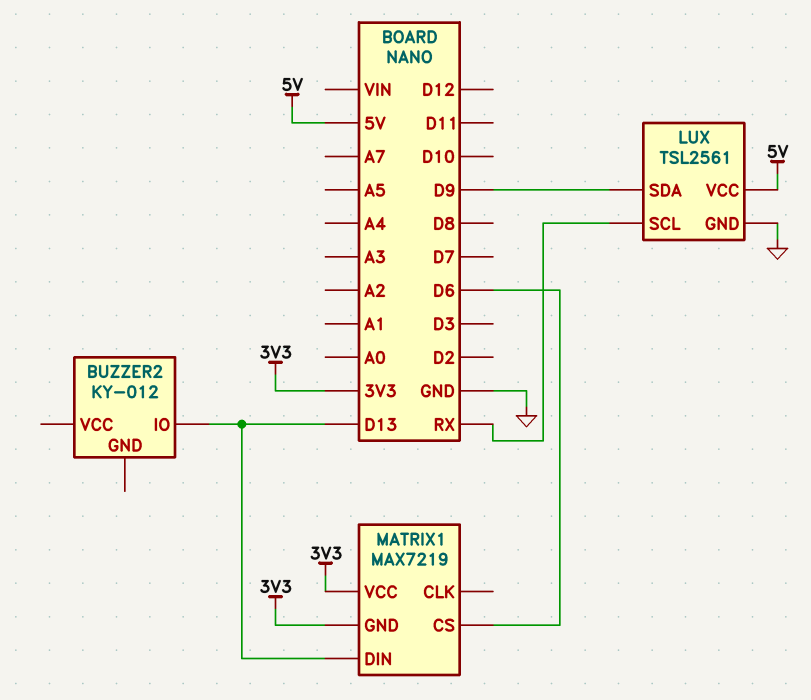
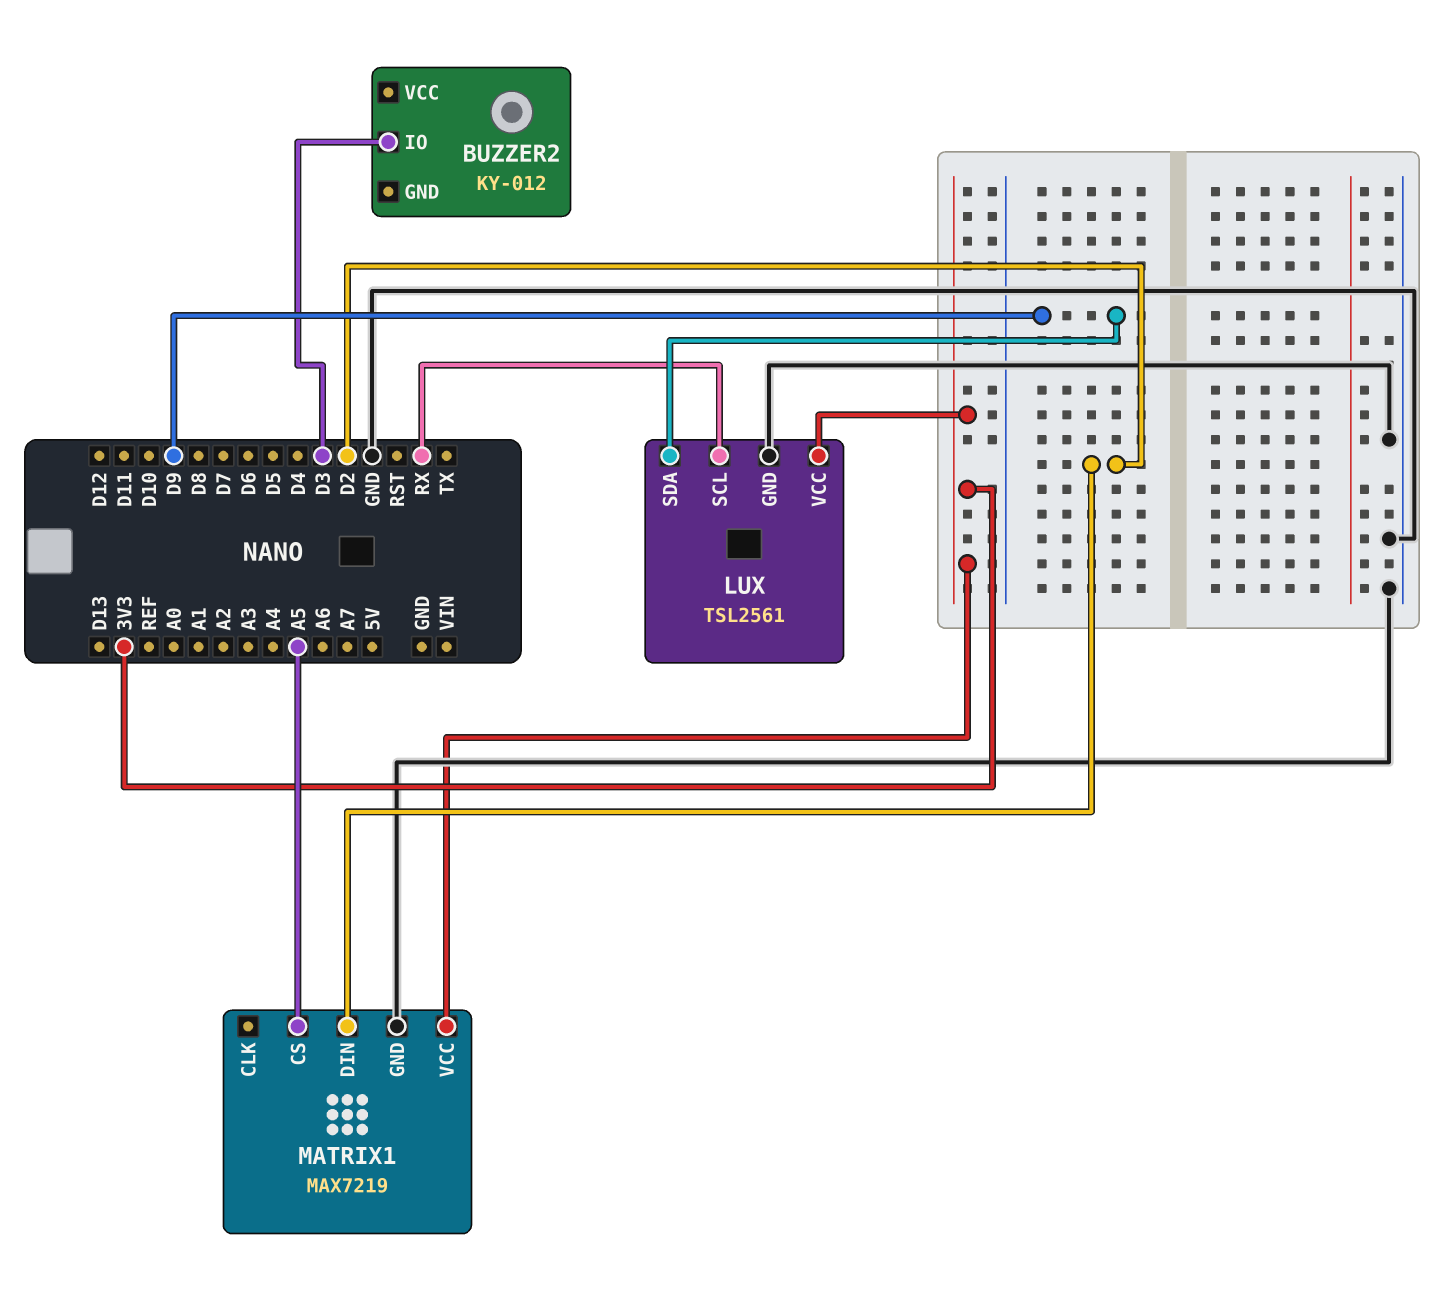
BUZZER2 pin IO: D13 -> D3
LUX pin VCC: 5V -> 3V3
MATRIX1 pin CS: D6 -> A5
MATRIX1 pin DIN: D13 -> D2
MATRIX1 pin GND: 3V3 -> GND

